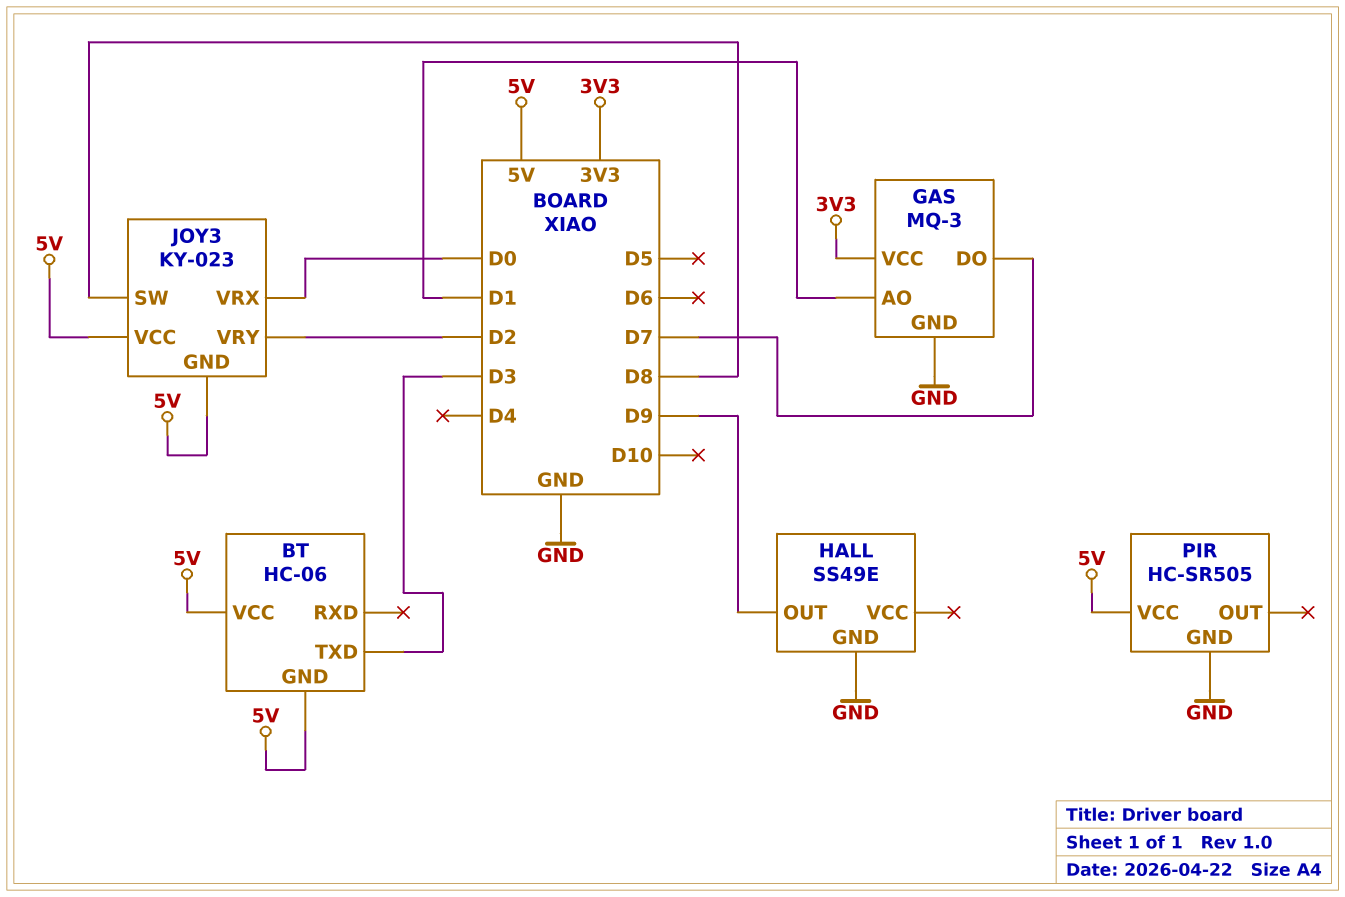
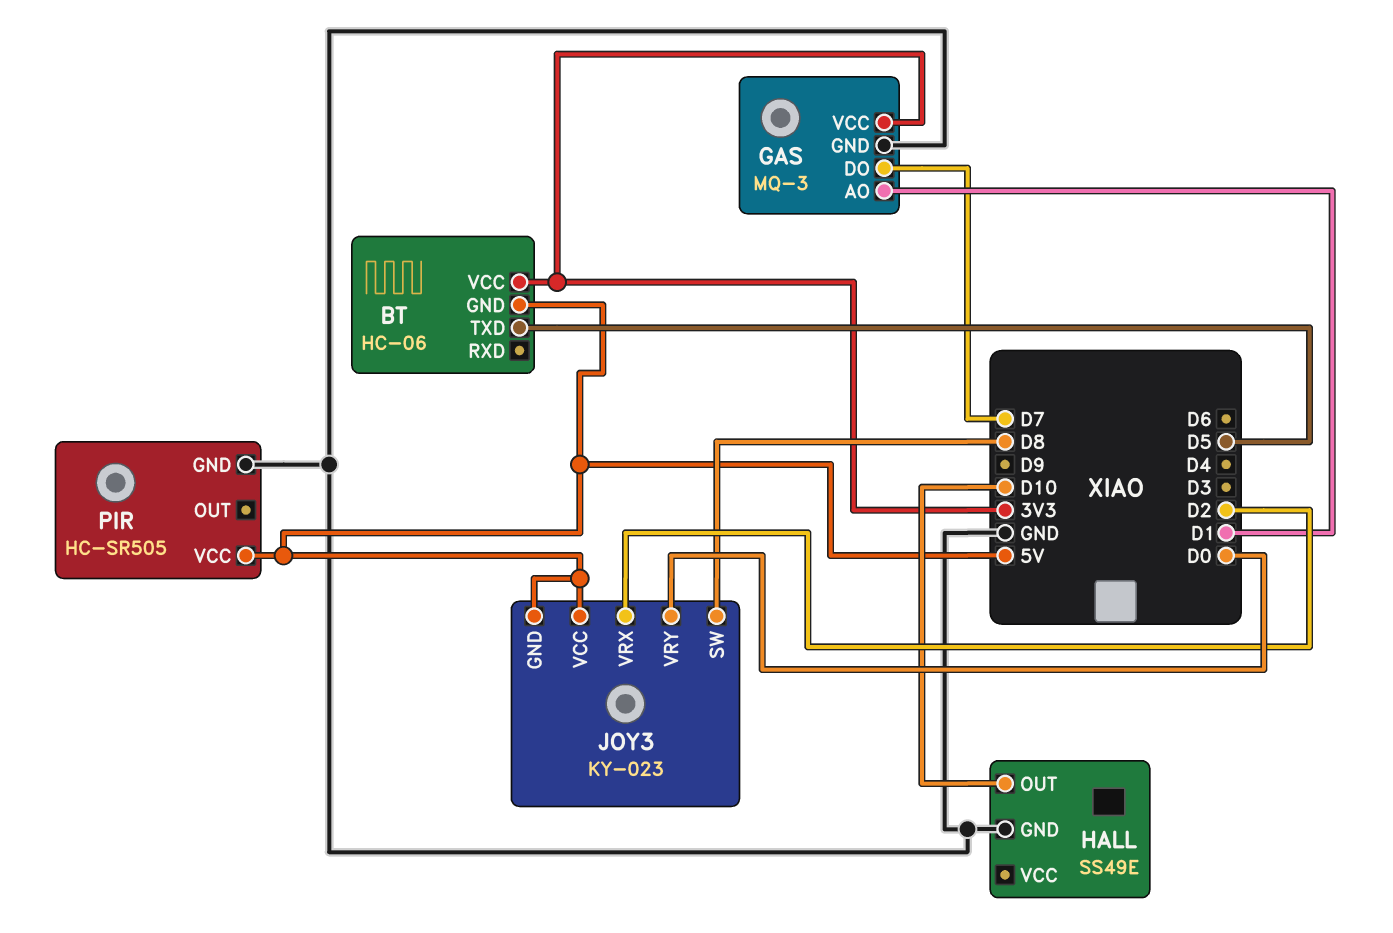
BT pin TXD: D3 -> D5
BT pin VCC: 5V -> 3V3
HALL pin OUT: D9 -> D10
JOY3 pin VRX: D0 -> D2
JOY3 pin VRY: D2 -> D0

